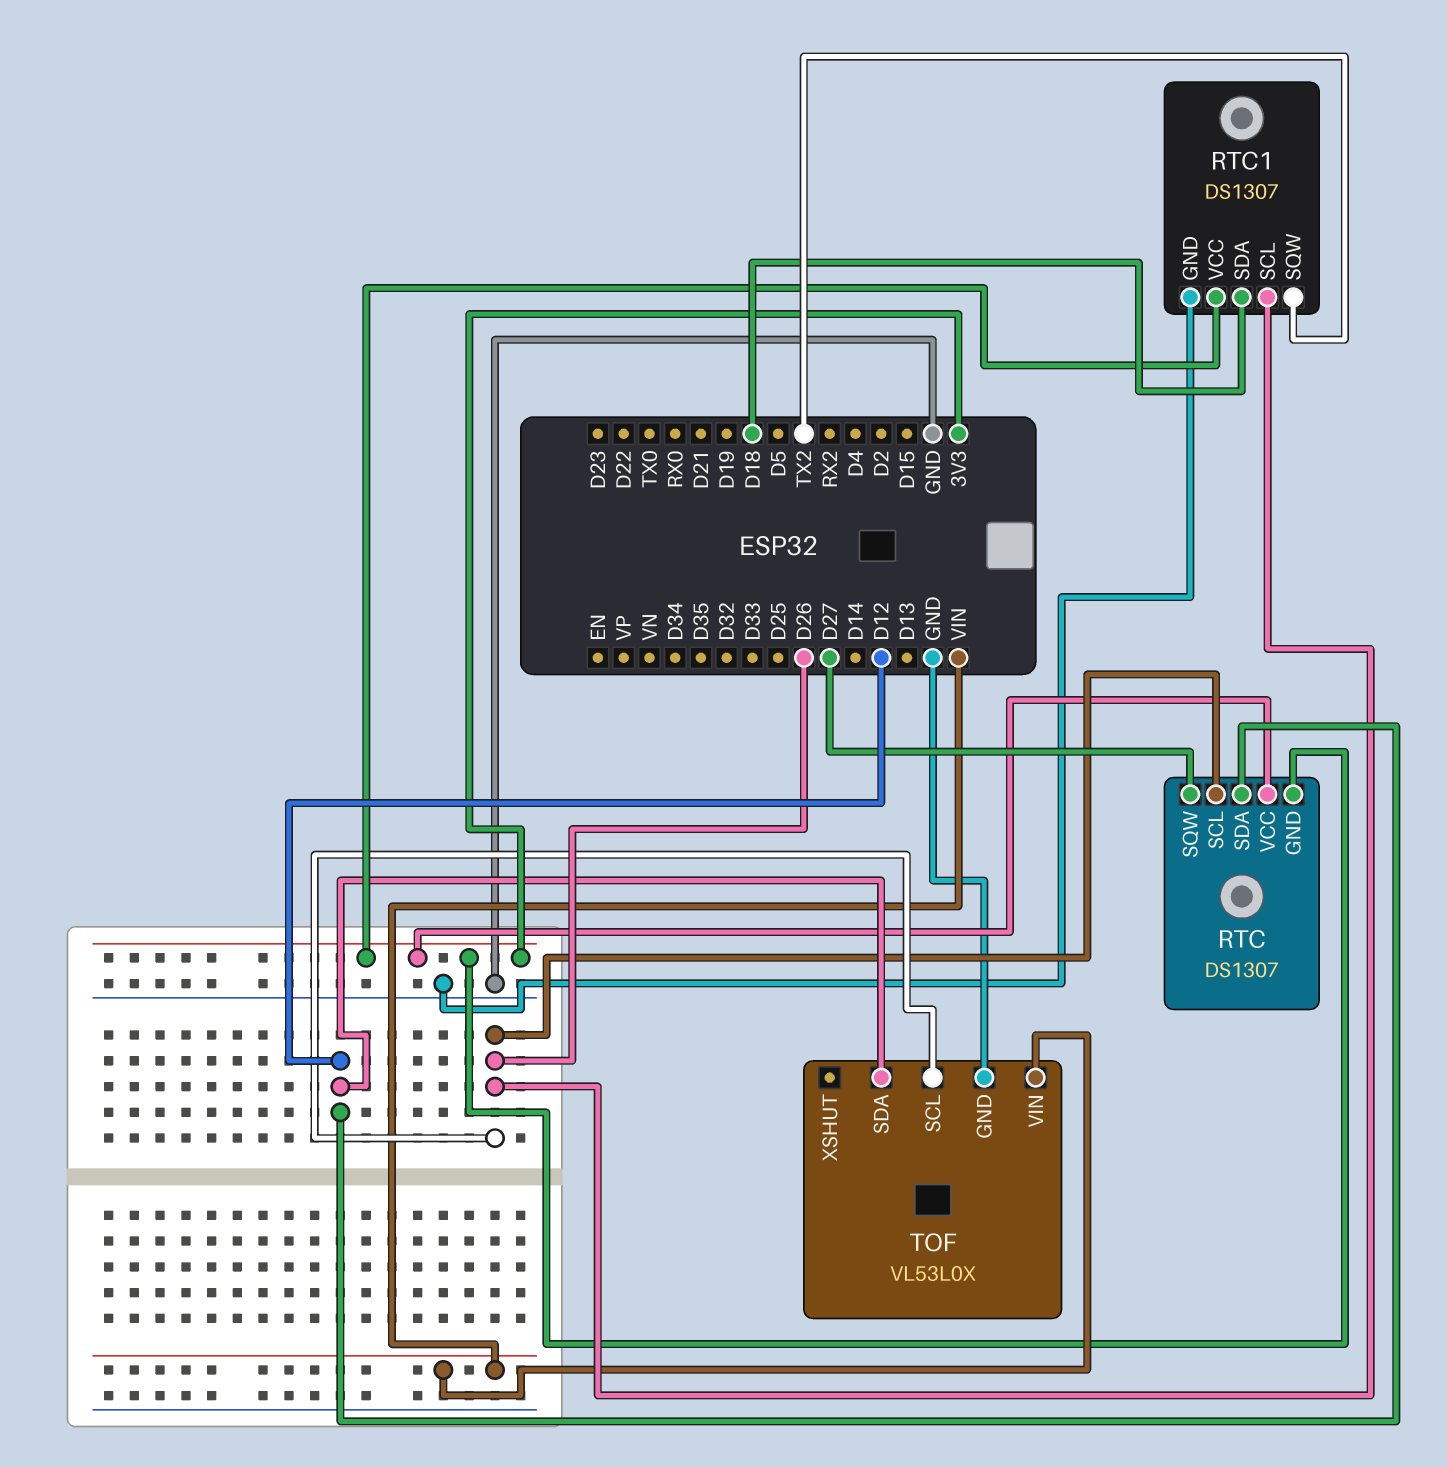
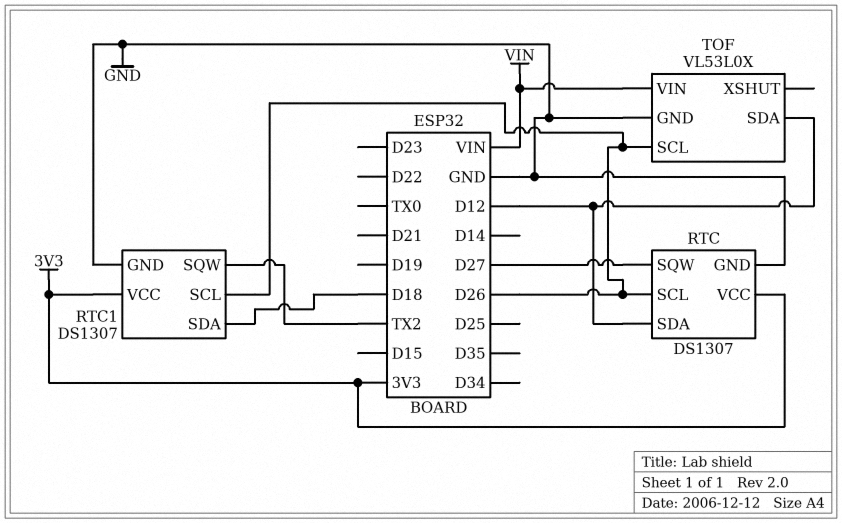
RTC pin GND: 3V3 -> GND

